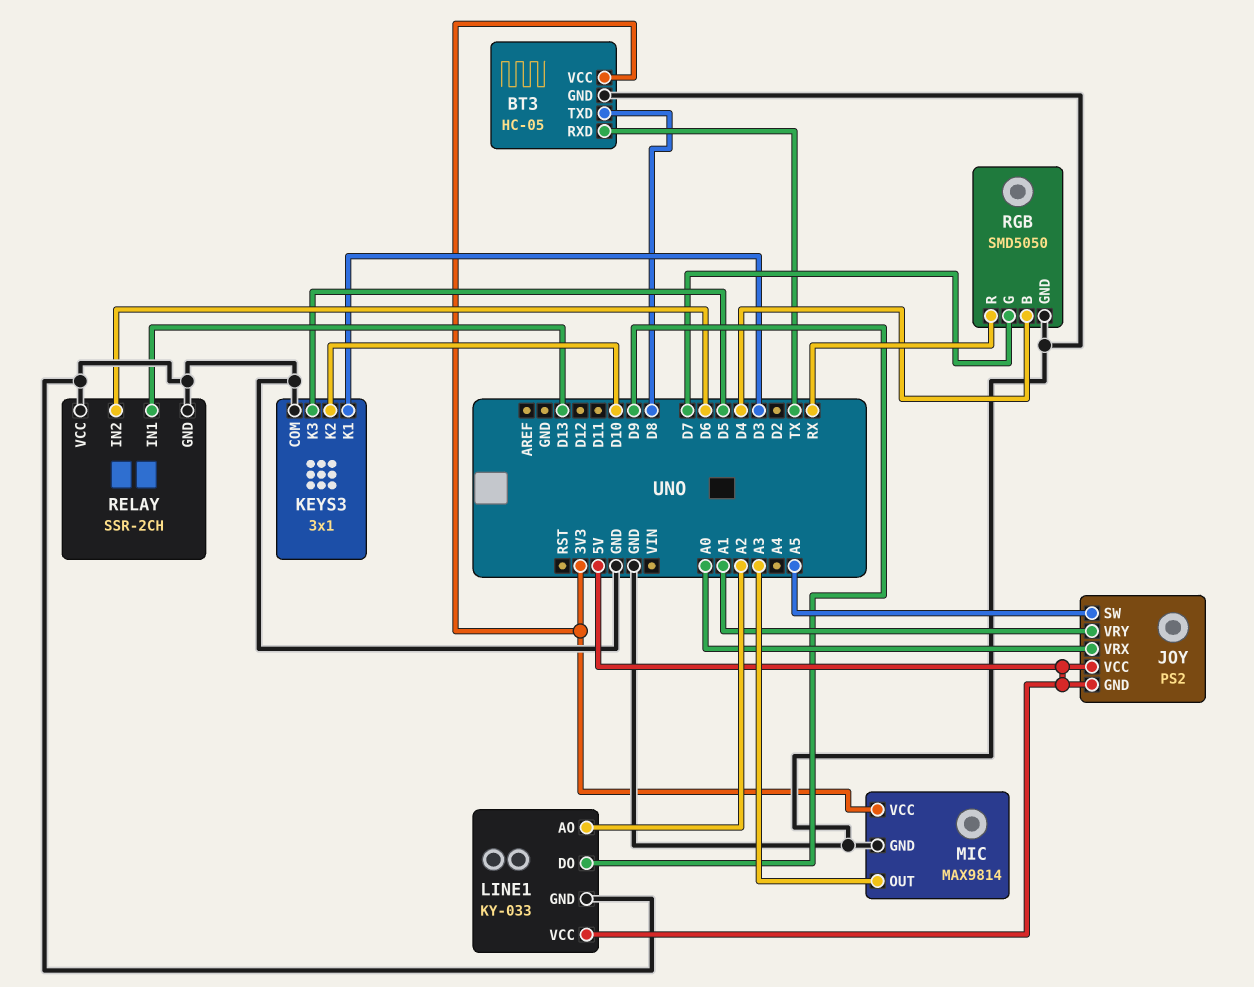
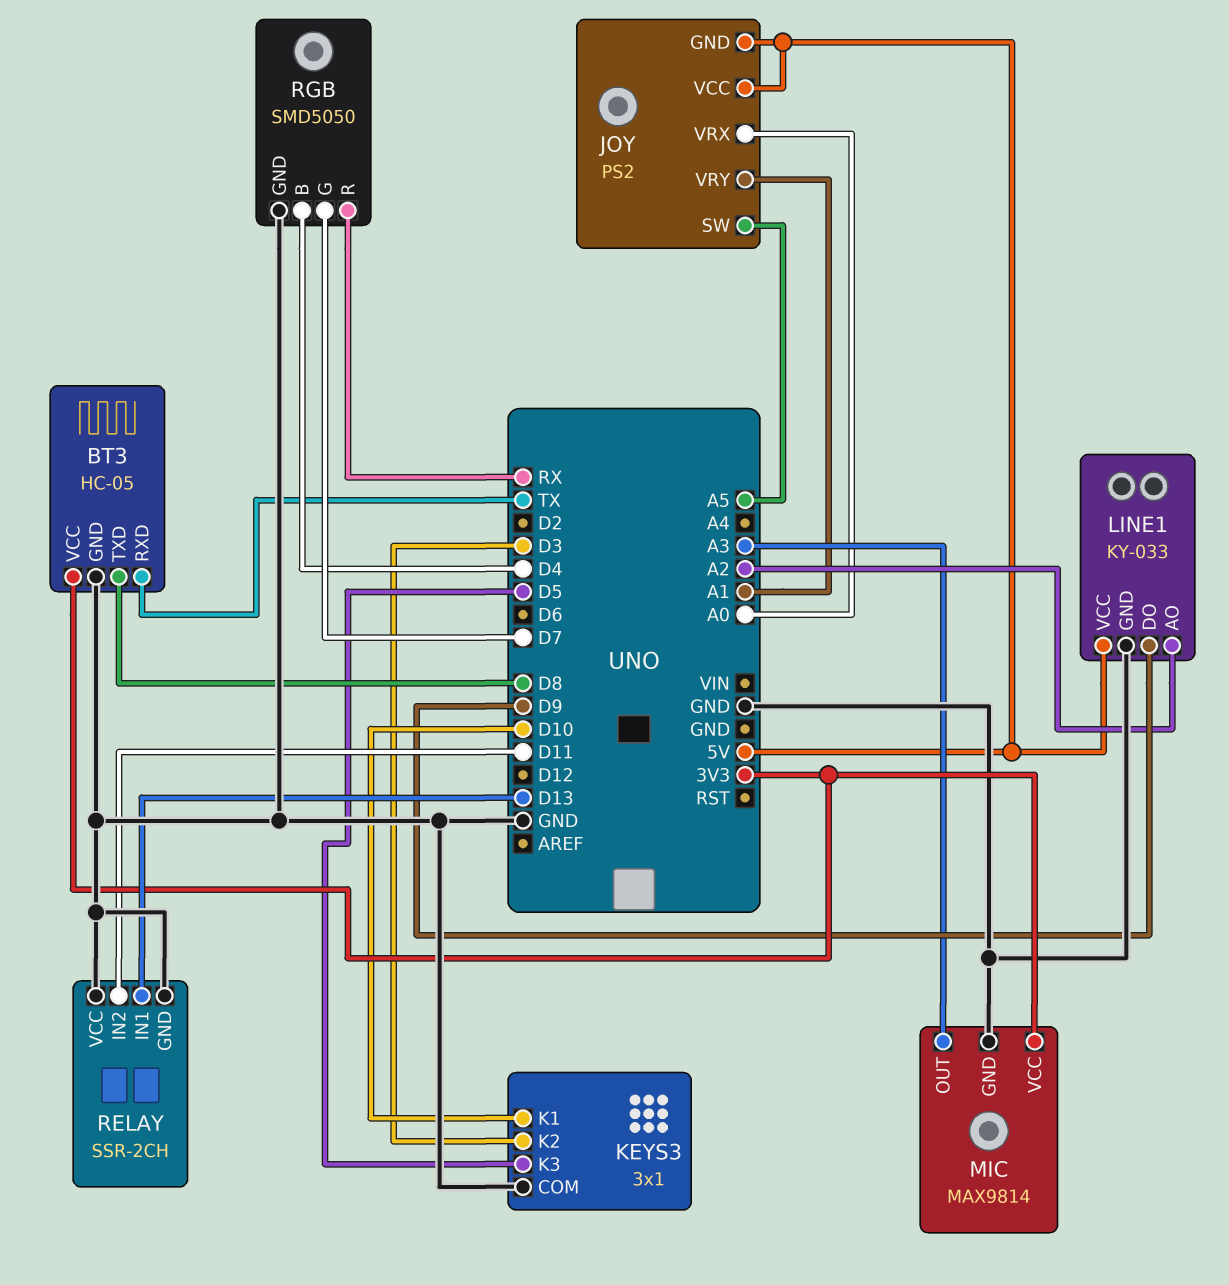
KEYS3 pin K1: D3 -> D10
KEYS3 pin K2: D10 -> D3
RELAY pin IN2: D6 -> D11

